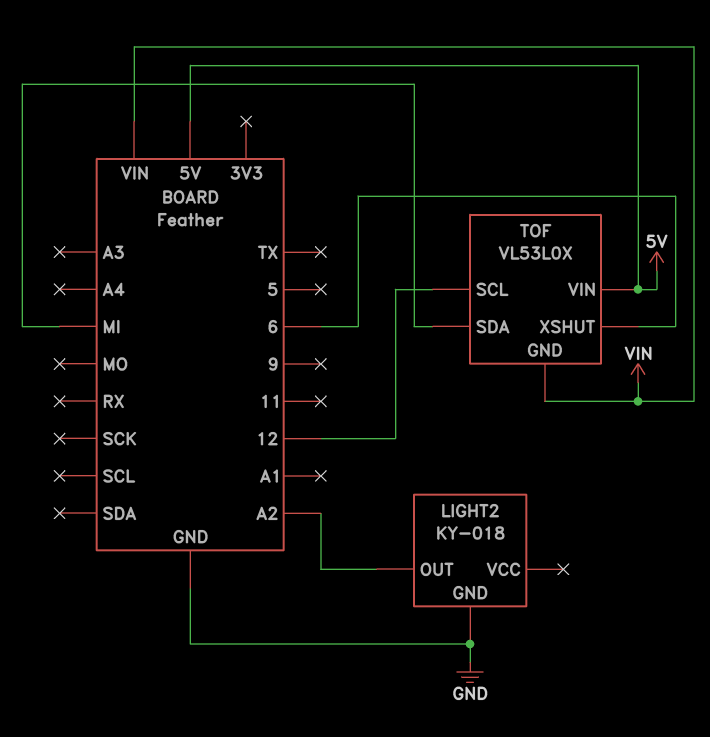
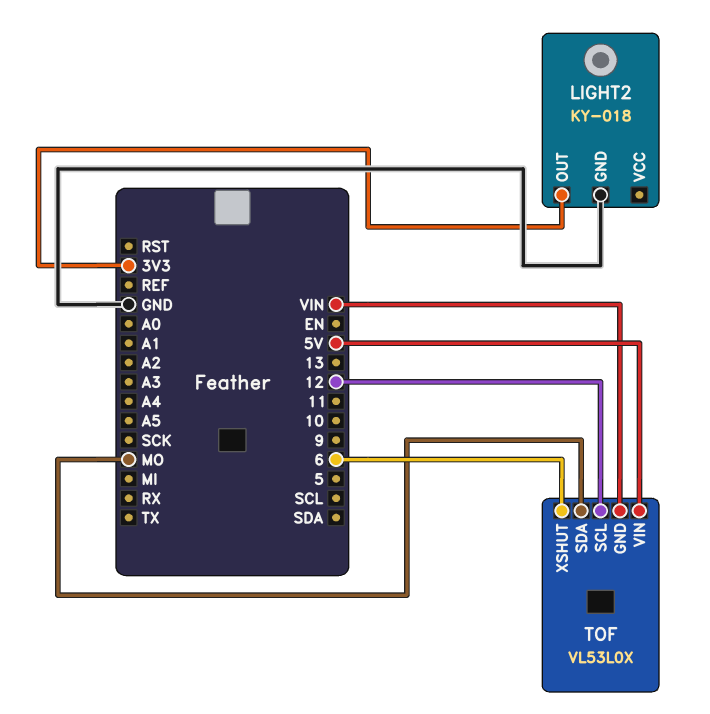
LIGHT2 pin OUT: A2 -> 3V3
TOF pin SDA: MI -> MO

